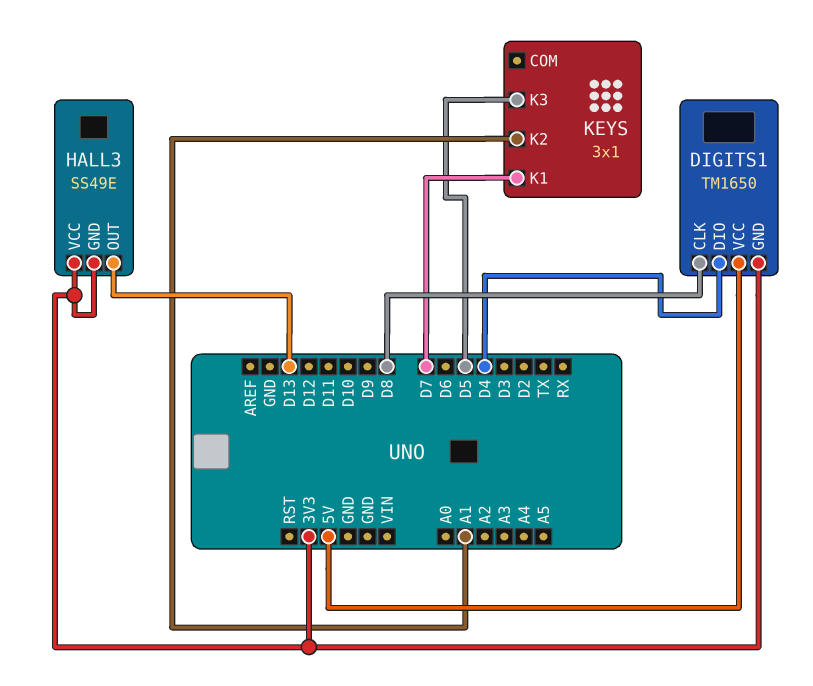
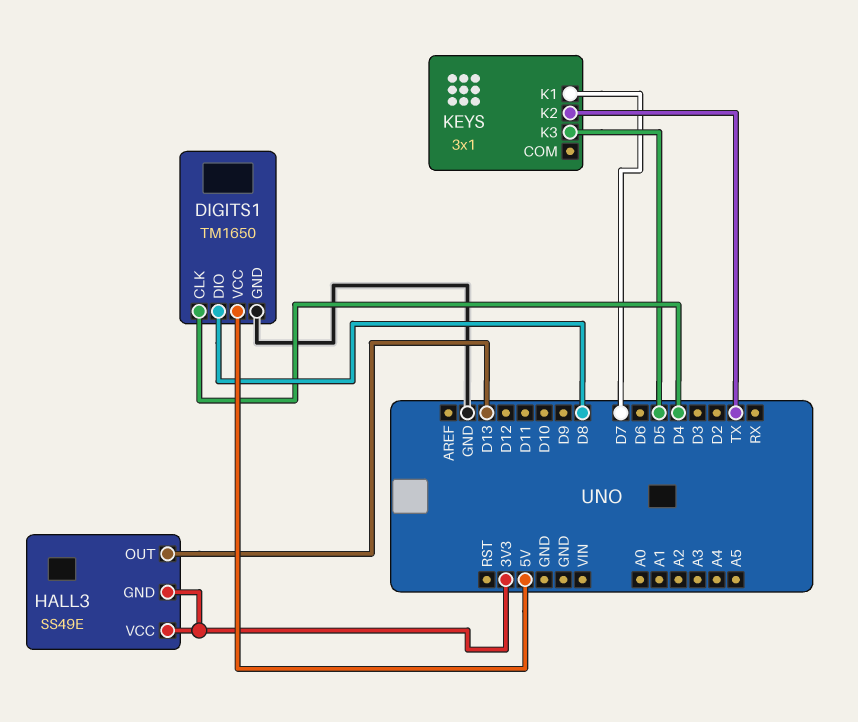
DIGITS1 pin CLK: D8 -> D4
DIGITS1 pin DIO: D4 -> D8
DIGITS1 pin GND: 3V3 -> GND
KEYS pin K2: A1 -> TX

